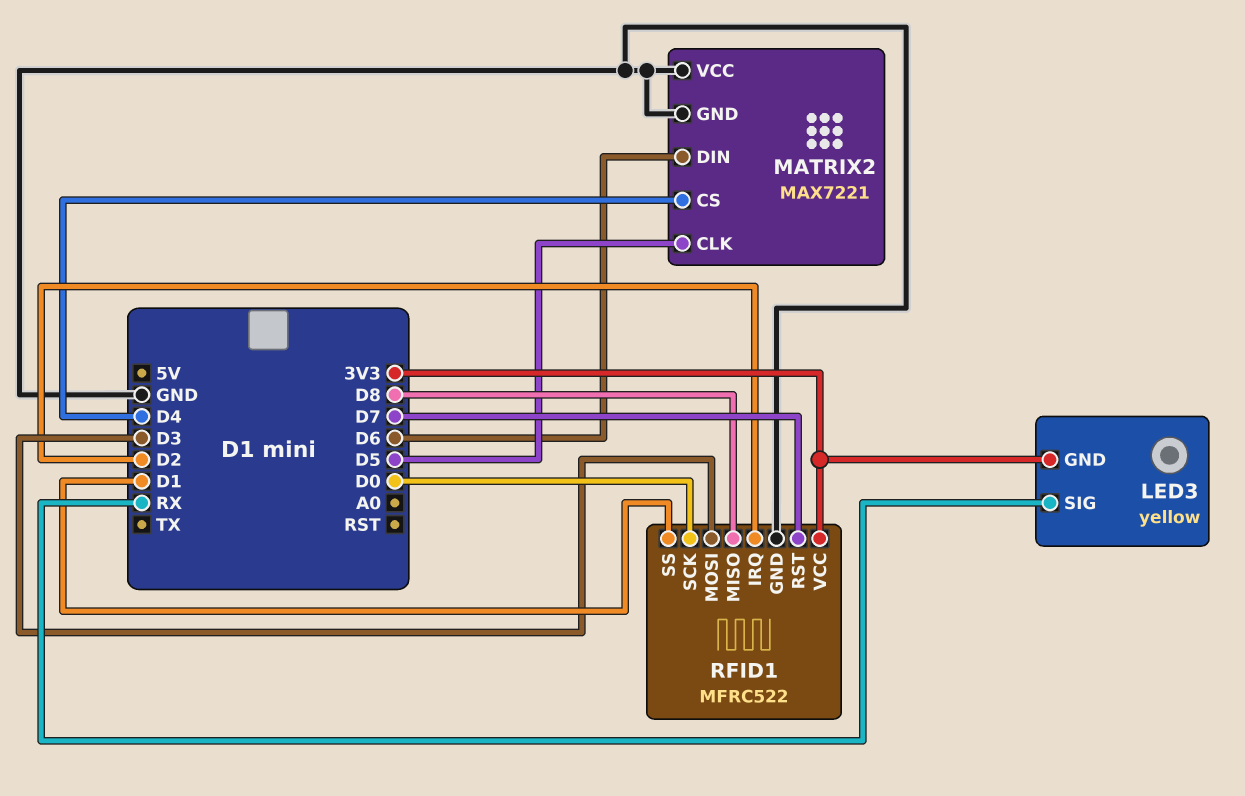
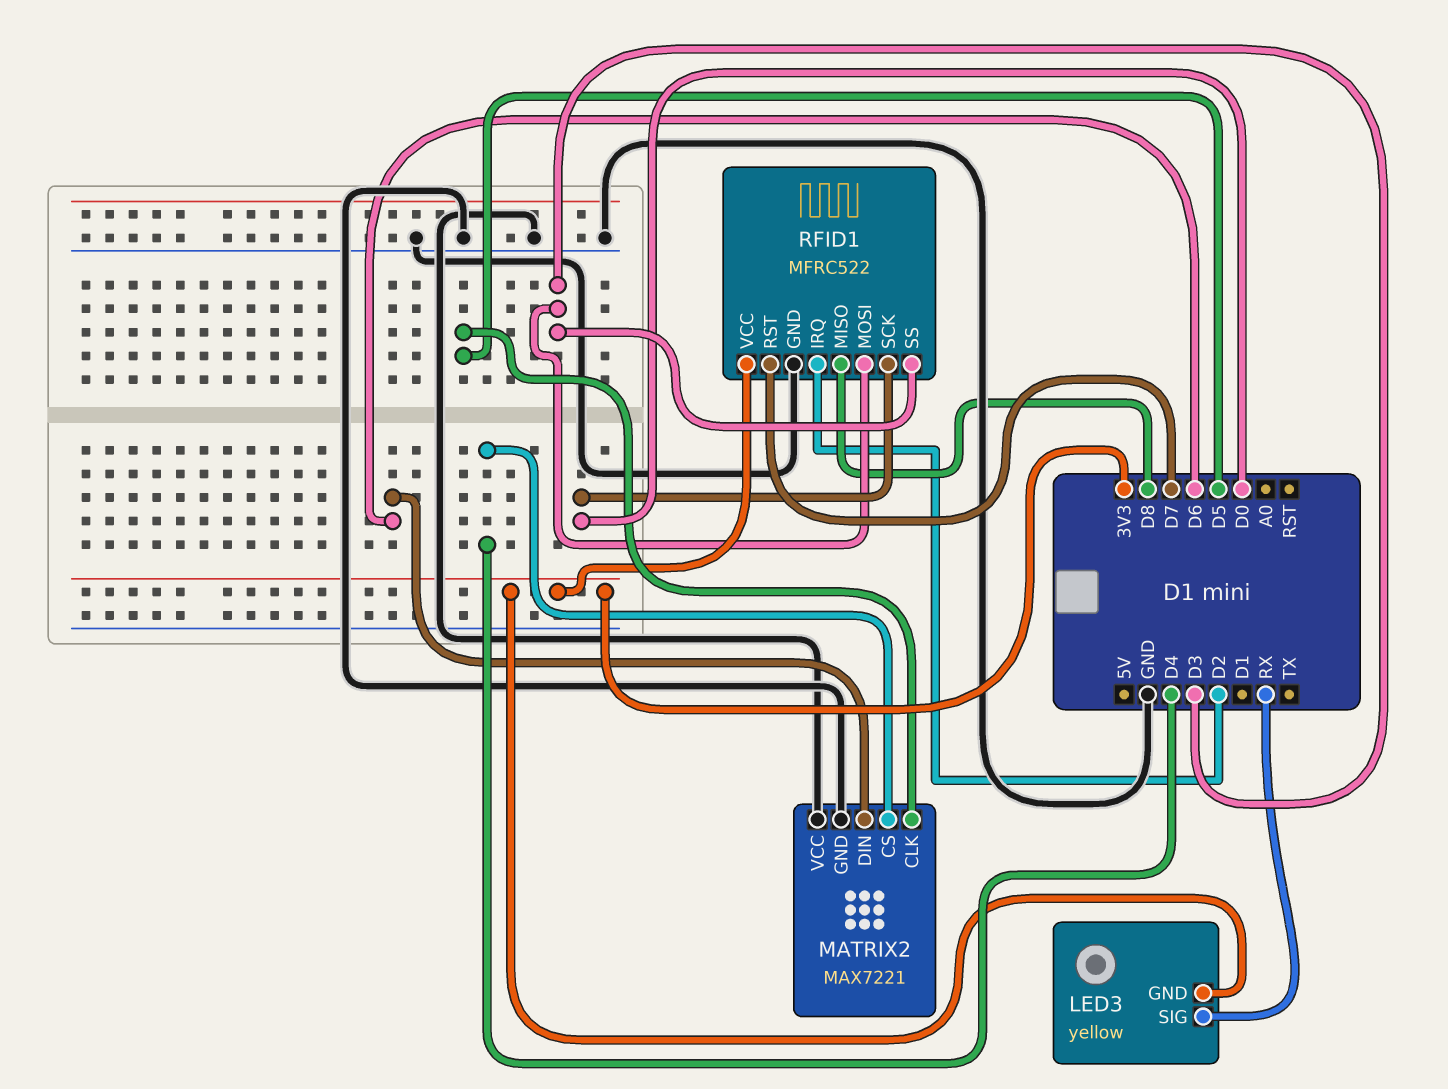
RFID1 pin SS: D1 -> D3

